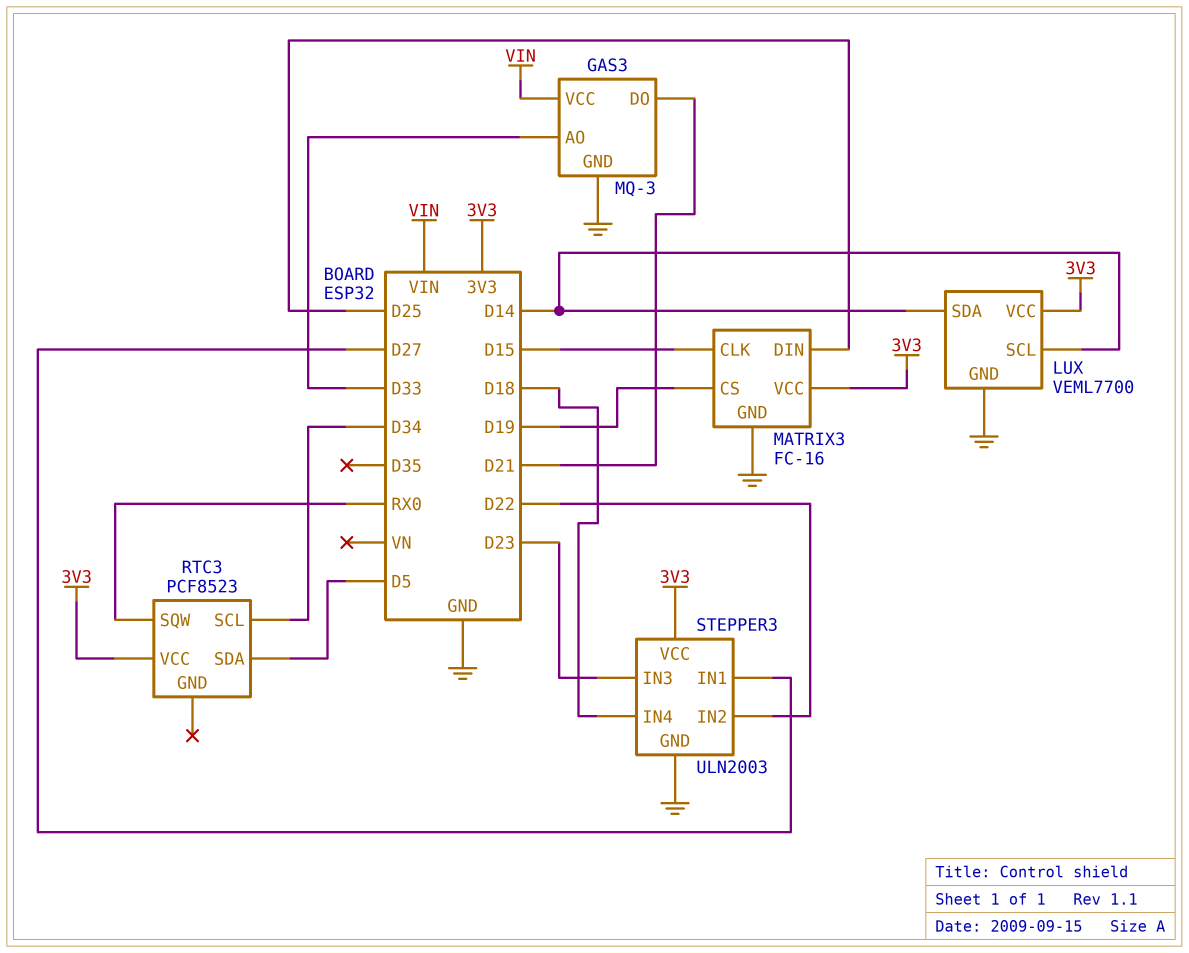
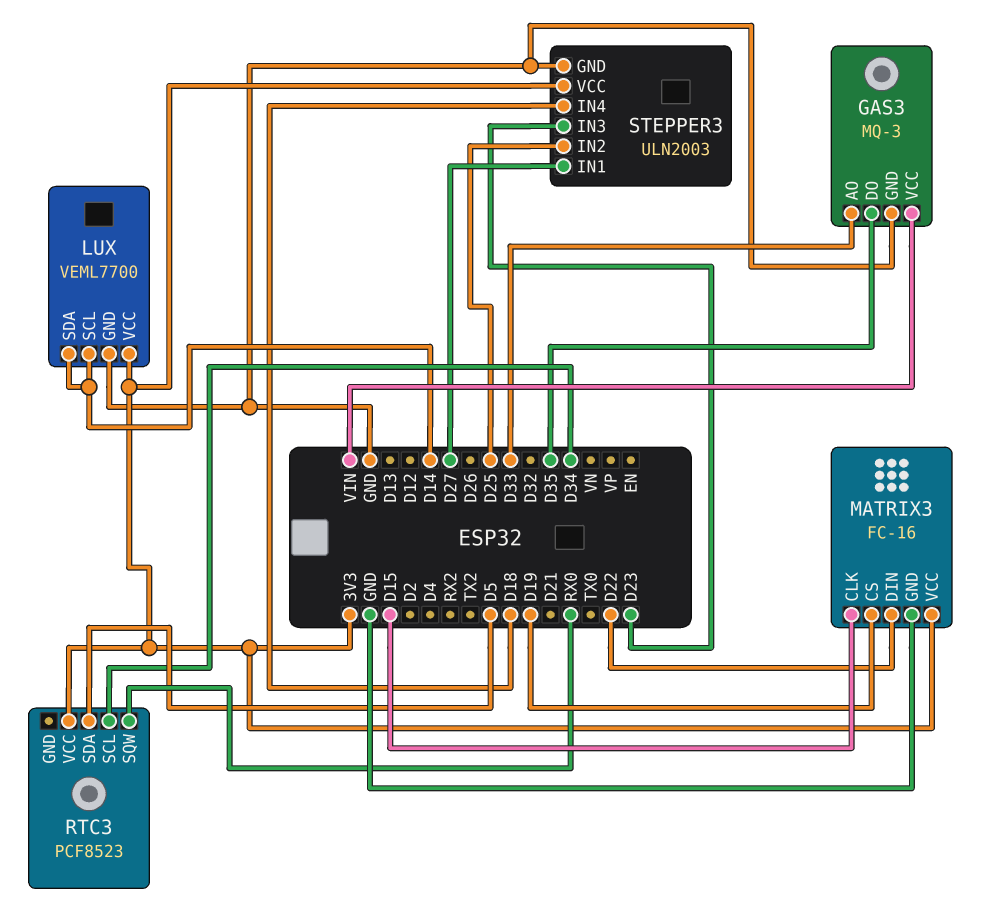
GAS3 pin DO: D21 -> D35
MATRIX3 pin DIN: D25 -> D22
STEPPER3 pin IN2: D22 -> D25

